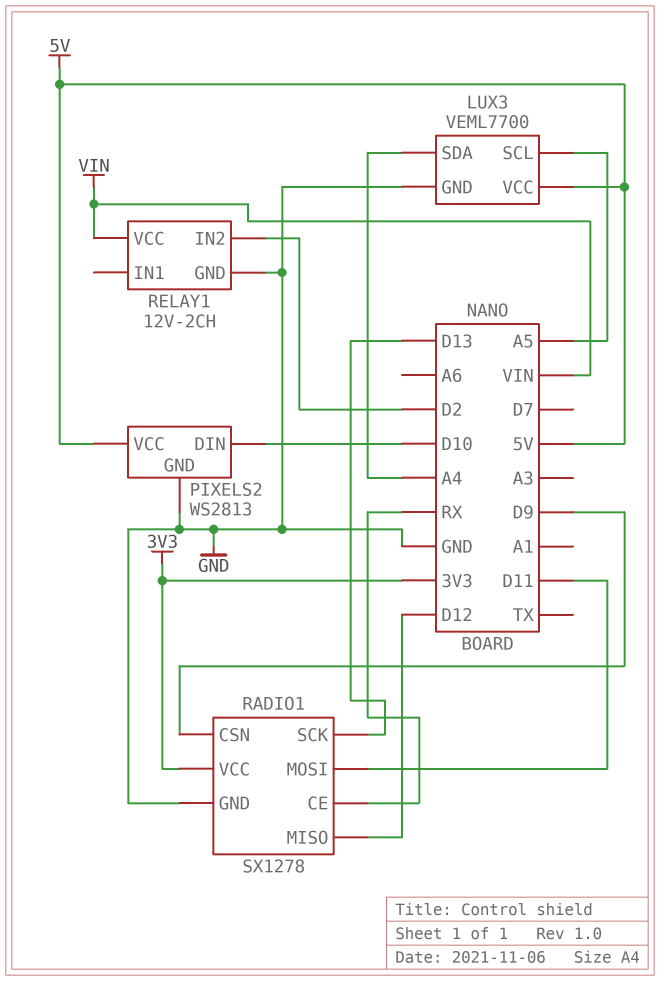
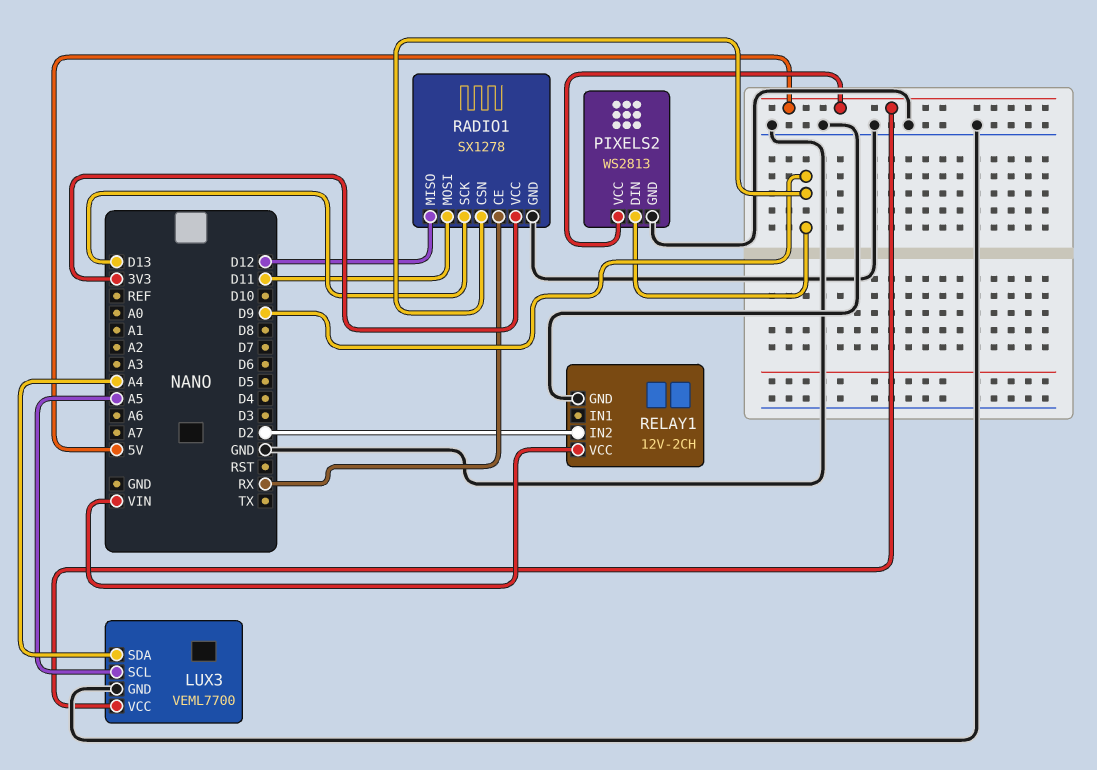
PIXELS2 pin DIN: D10 -> D9

